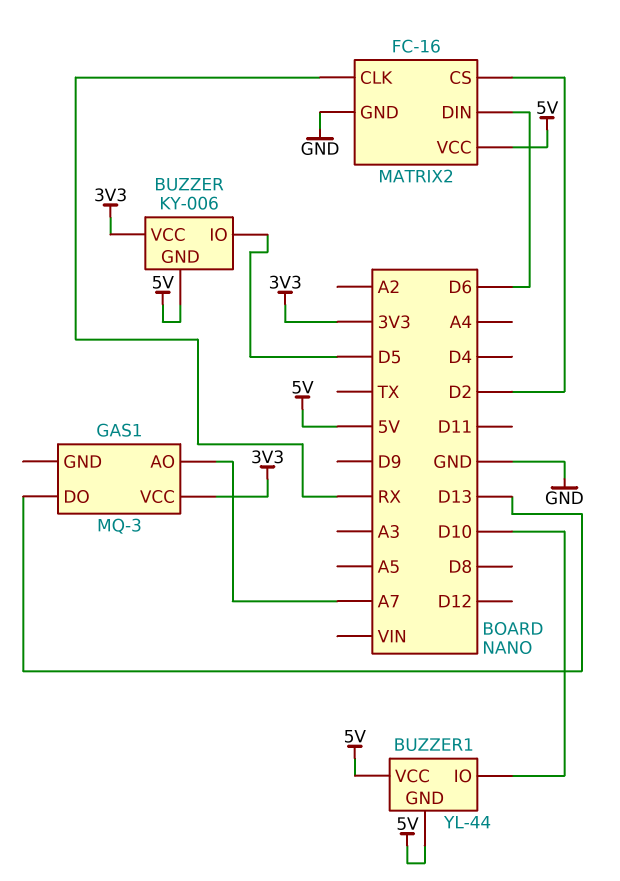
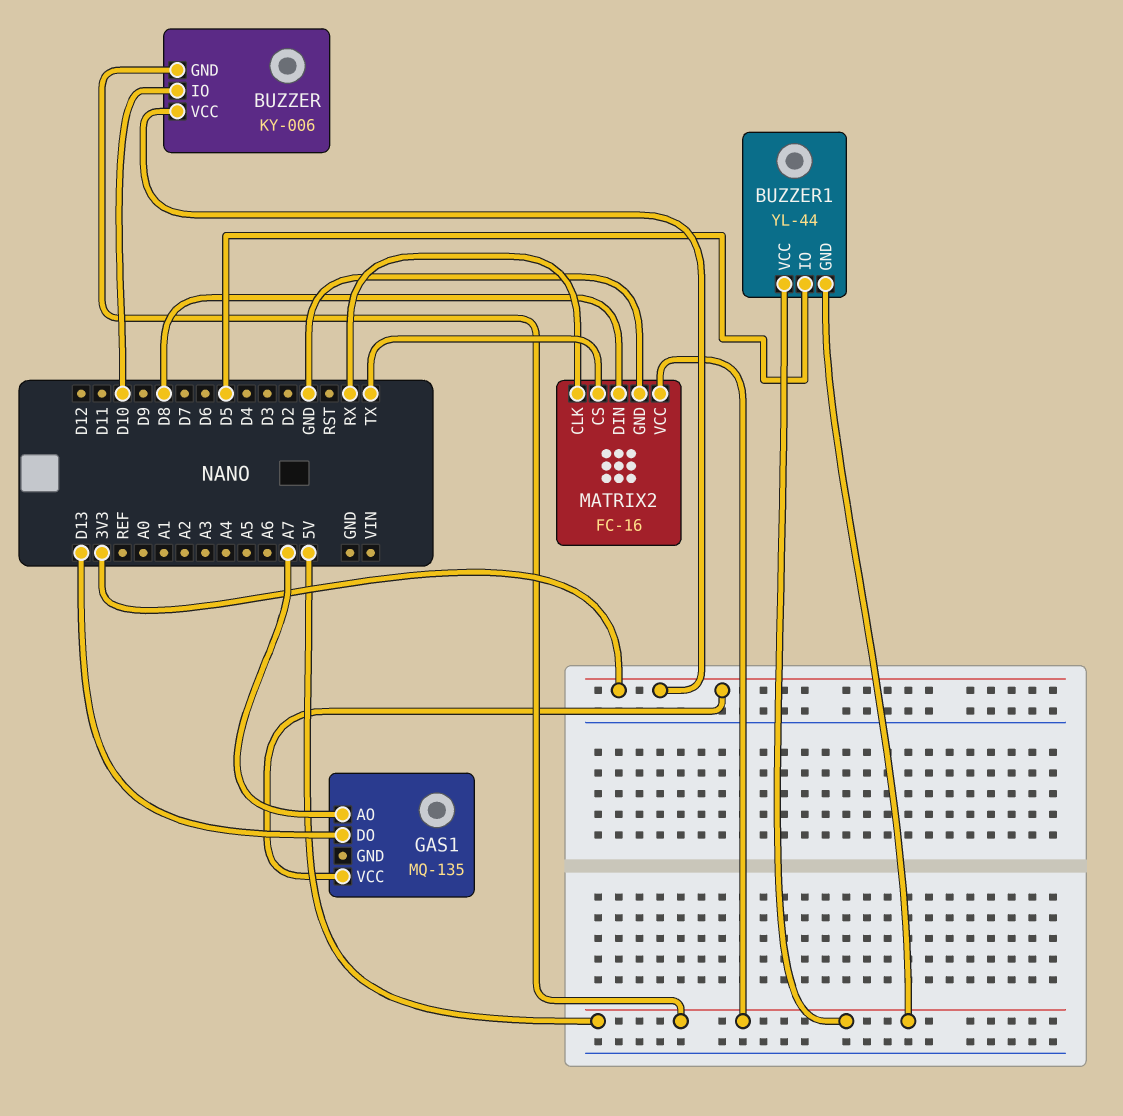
BUZZER pin IO: D5 -> D10
BUZZER1 pin IO: D10 -> D5
GAS1: MQ-3 -> MQ-135
MATRIX2 pin CS: D2 -> TX
MATRIX2 pin DIN: D6 -> D8

